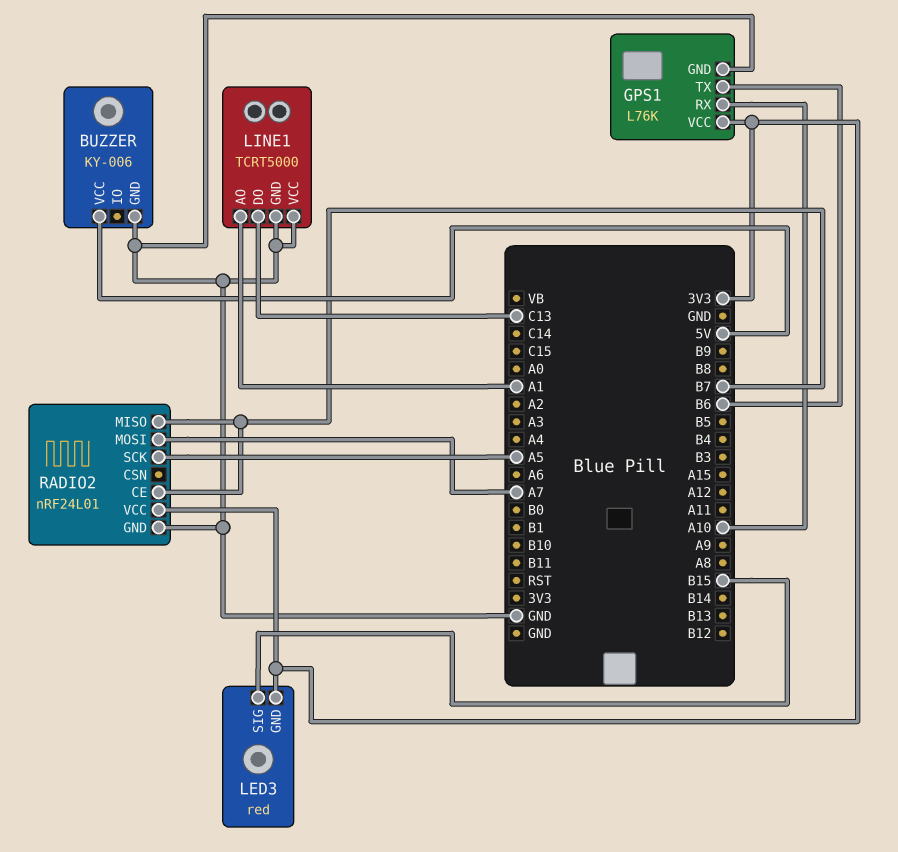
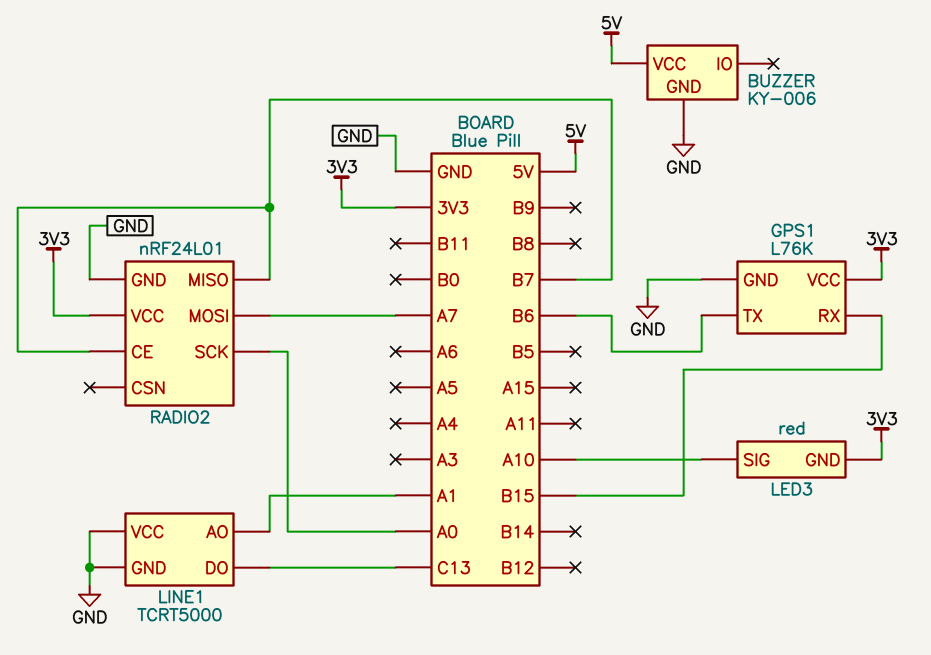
GPS1 pin RX: A10 -> B15
LED3 pin SIG: B15 -> A10
RADIO2 pin SCK: A5 -> A0

